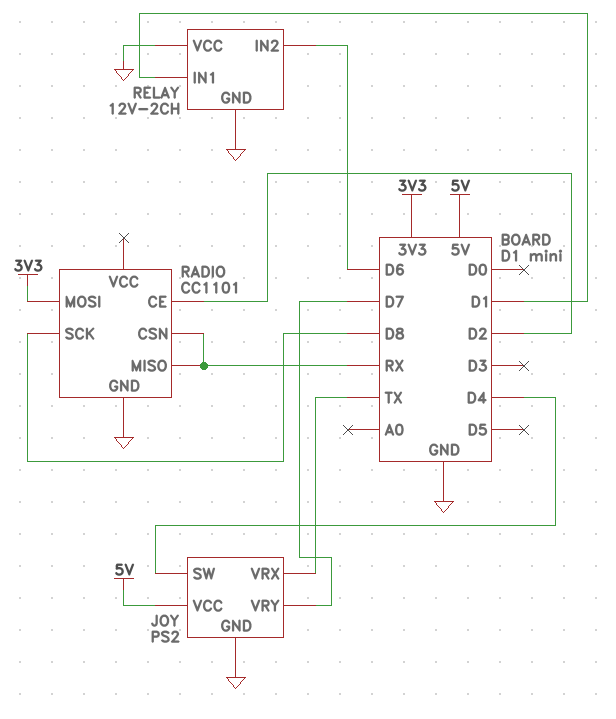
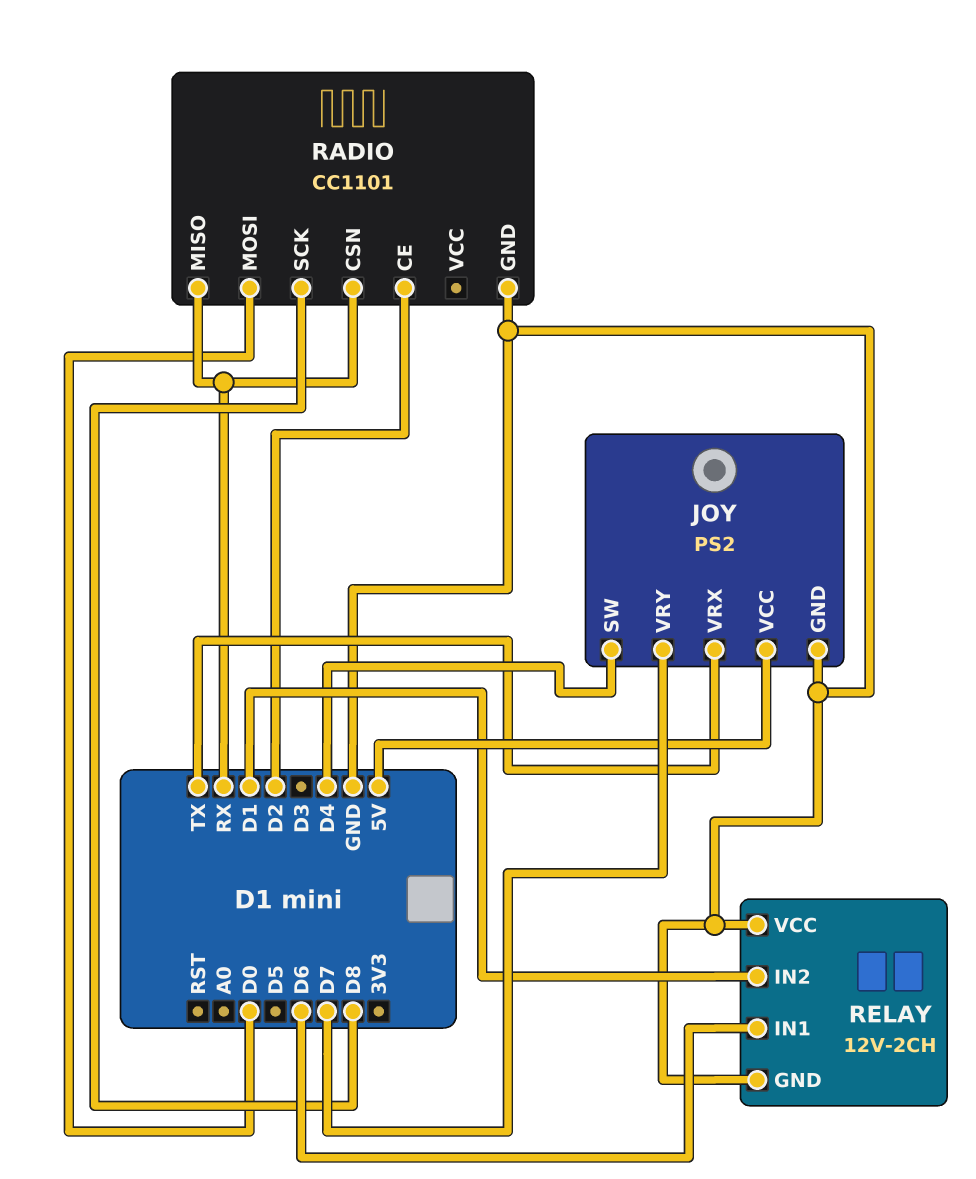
RADIO pin MOSI: 3V3 -> D0
RELAY pin IN1: D1 -> D6
RELAY pin IN2: D6 -> D1

